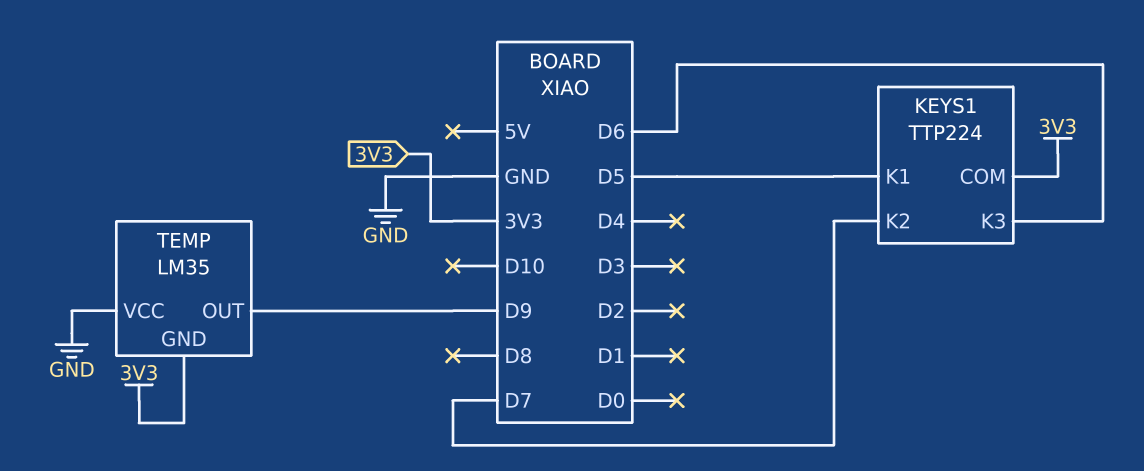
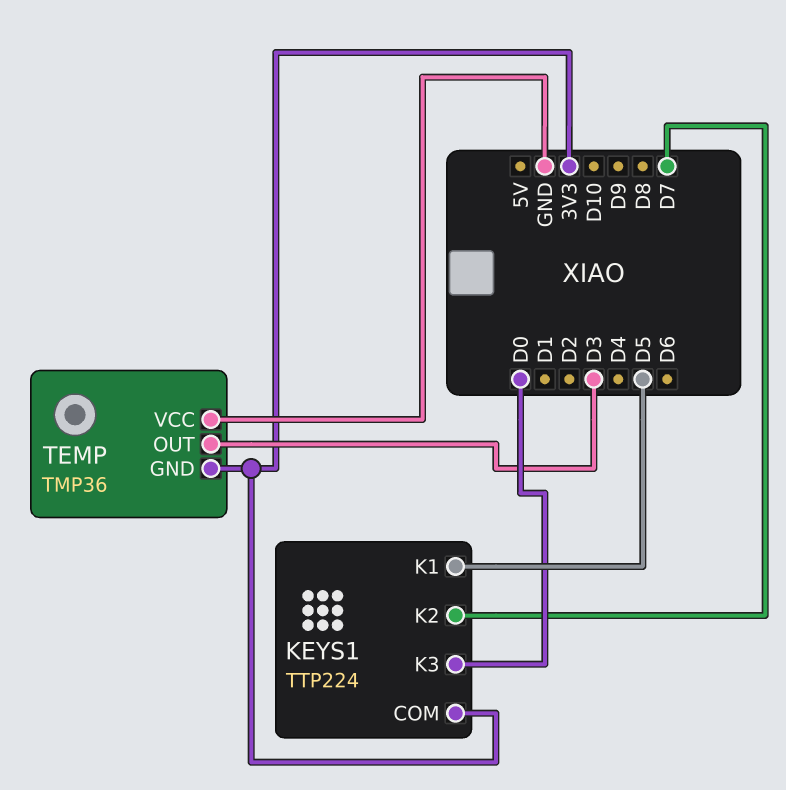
KEYS1 pin K3: D6 -> D0
TEMP: LM35 -> TMP36
TEMP pin OUT: D9 -> D3

